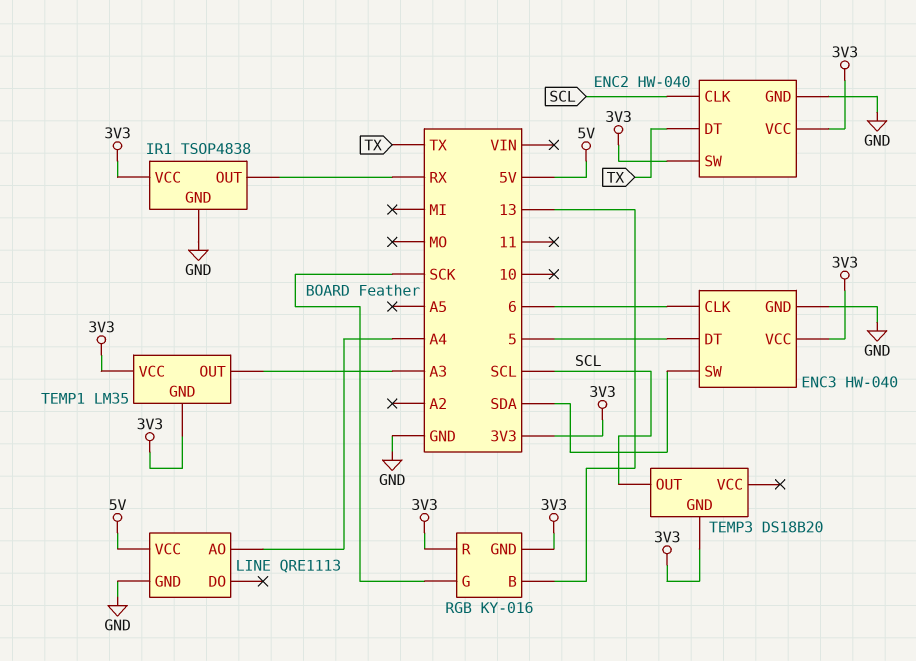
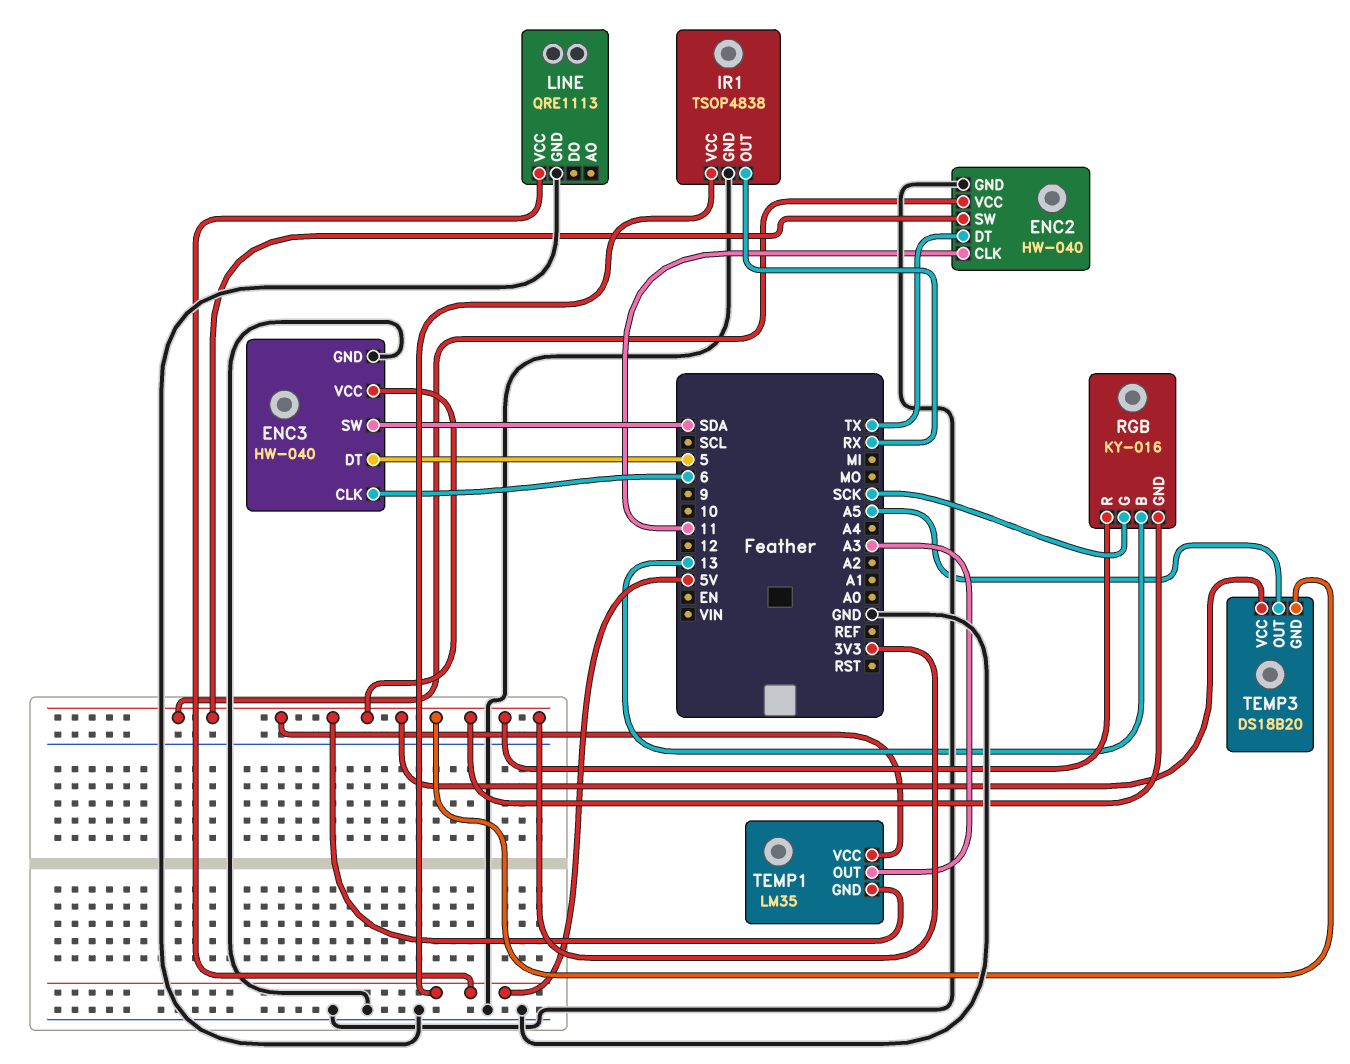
ENC2 pin CLK: SCL -> 11
IR1 pin VCC: 3V3 -> 5V
LINE pin AO: A4 -> none
TEMP3 pin OUT: SCL -> A5
TEMP3 pin VCC: none -> 3V3

